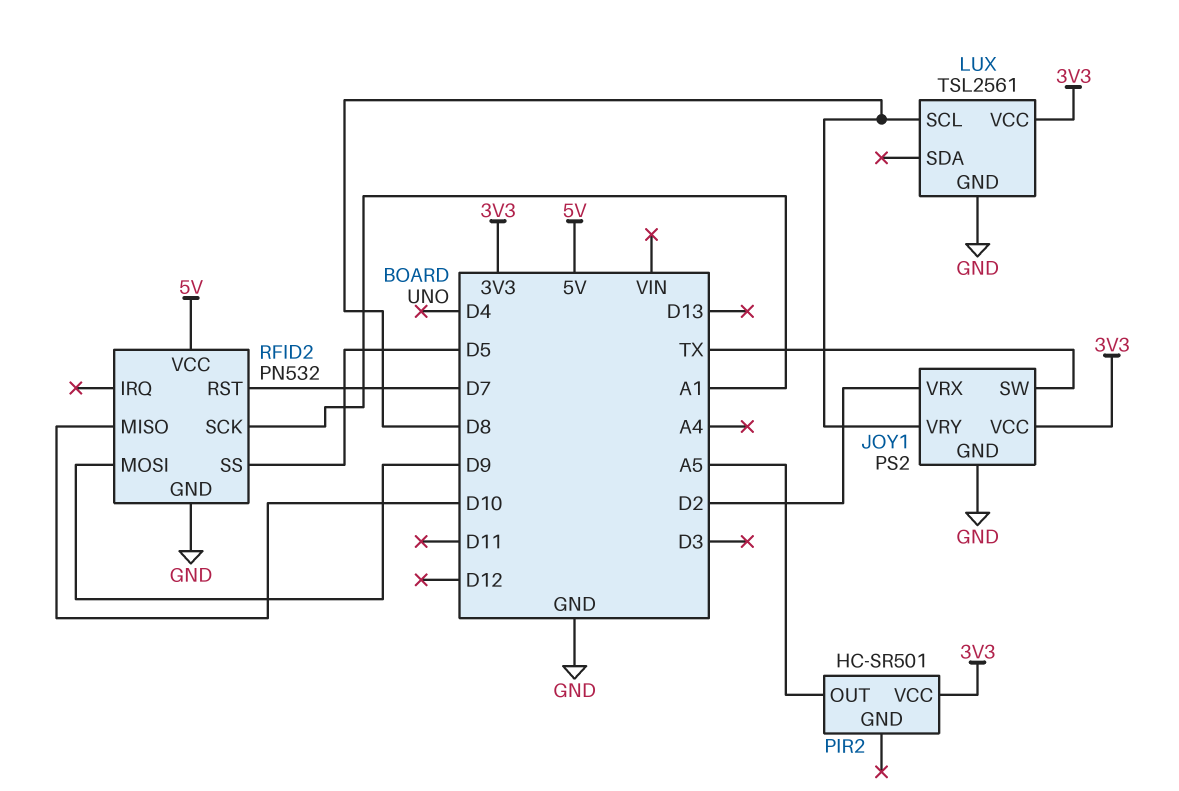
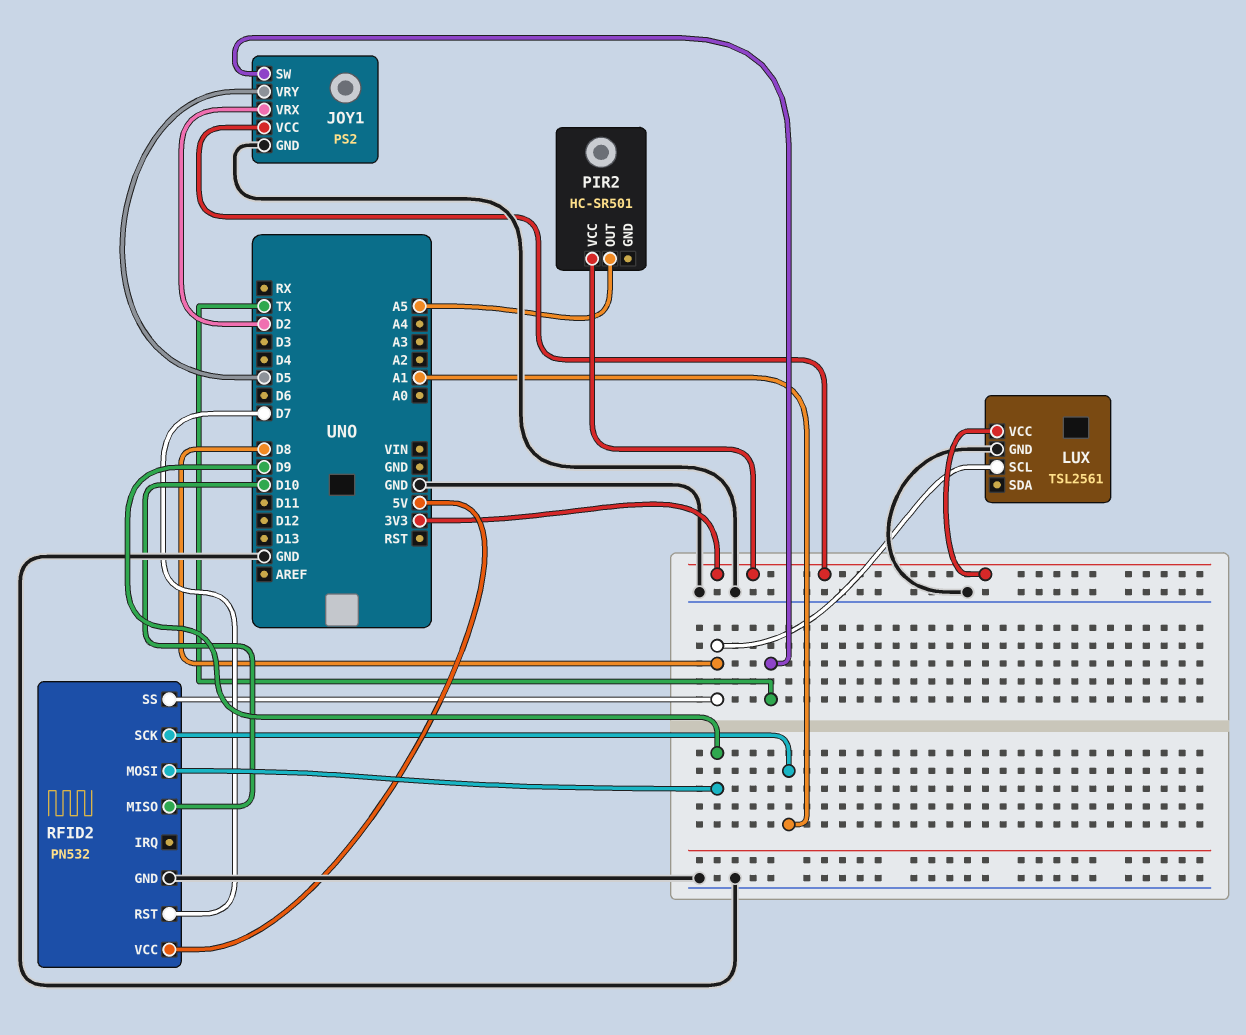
JOY1 pin VRY: D8 -> D5
RFID2 pin SS: D5 -> D8

